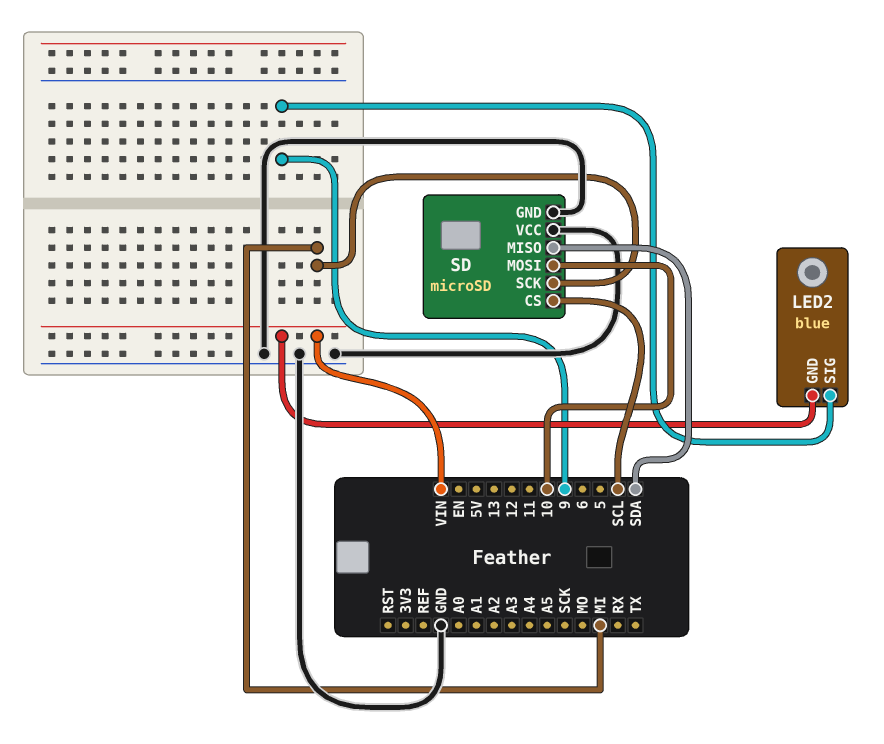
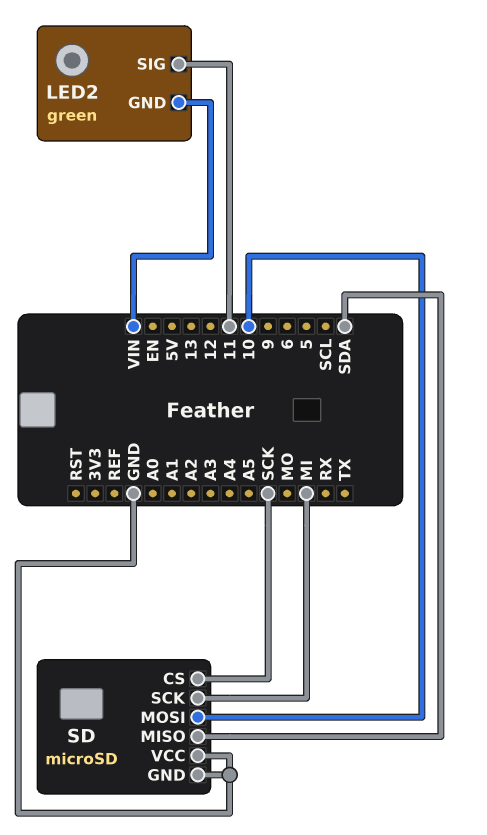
LED2: blue -> green
LED2 pin SIG: 9 -> 11
SD pin CS: SCL -> SCK

